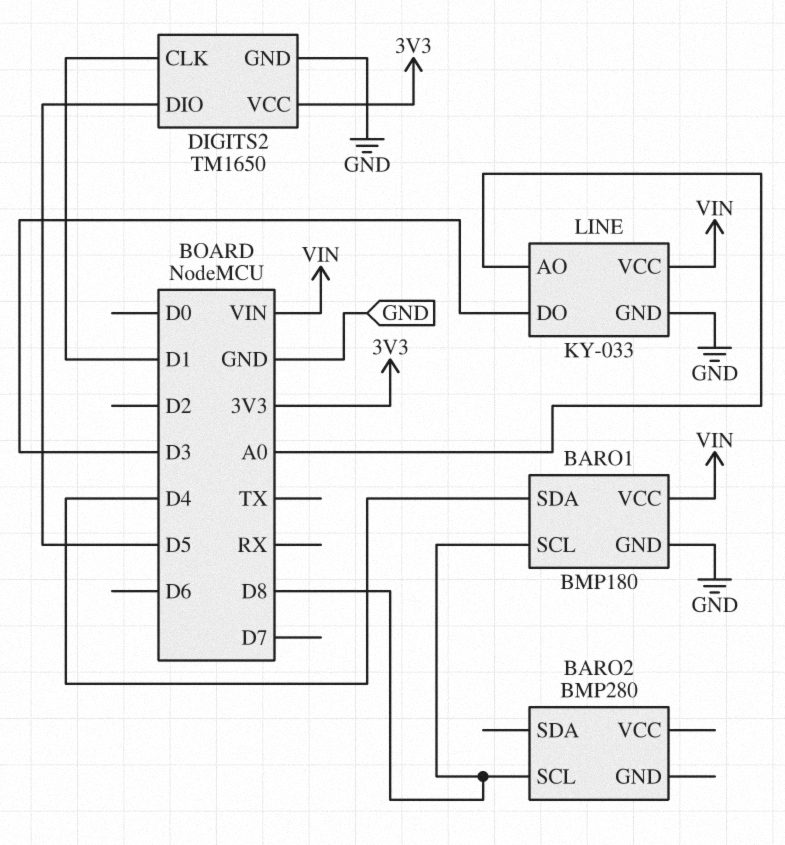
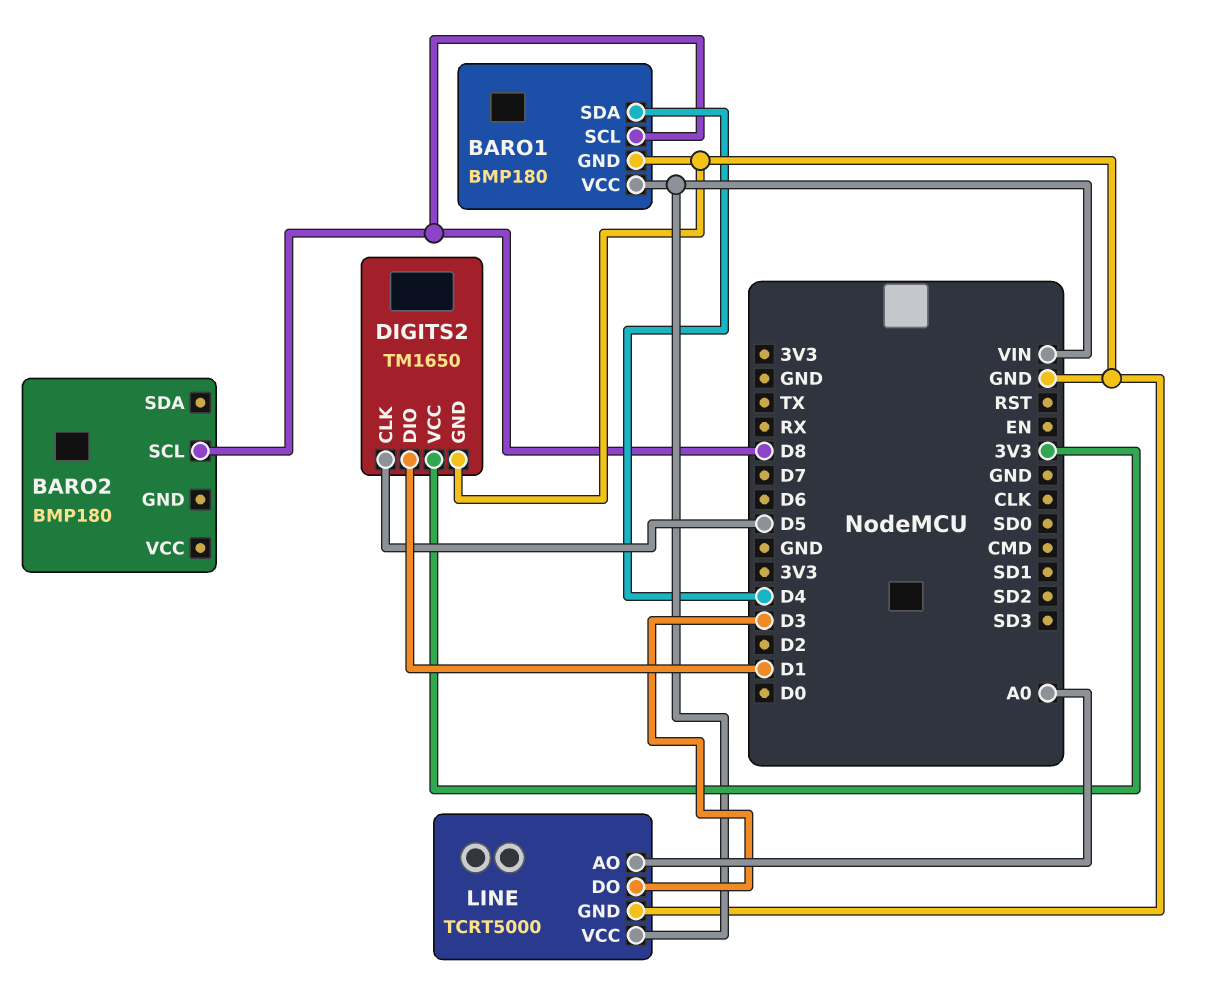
BARO2: BMP280 -> BMP180
DIGITS2 pin CLK: D1 -> D5
DIGITS2 pin DIO: D5 -> D1
LINE: KY-033 -> TCRT5000

